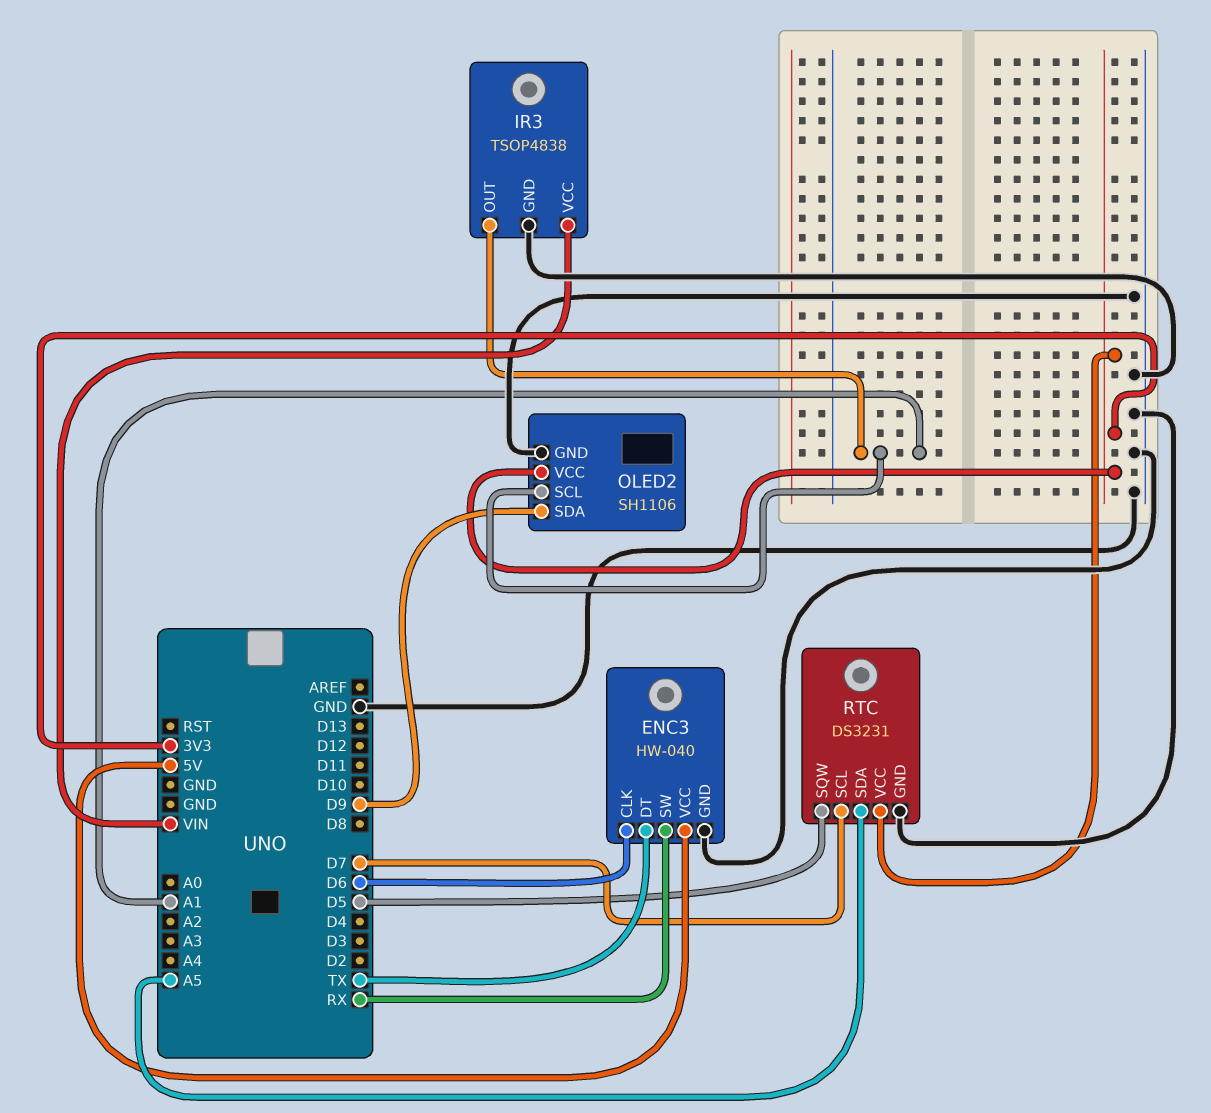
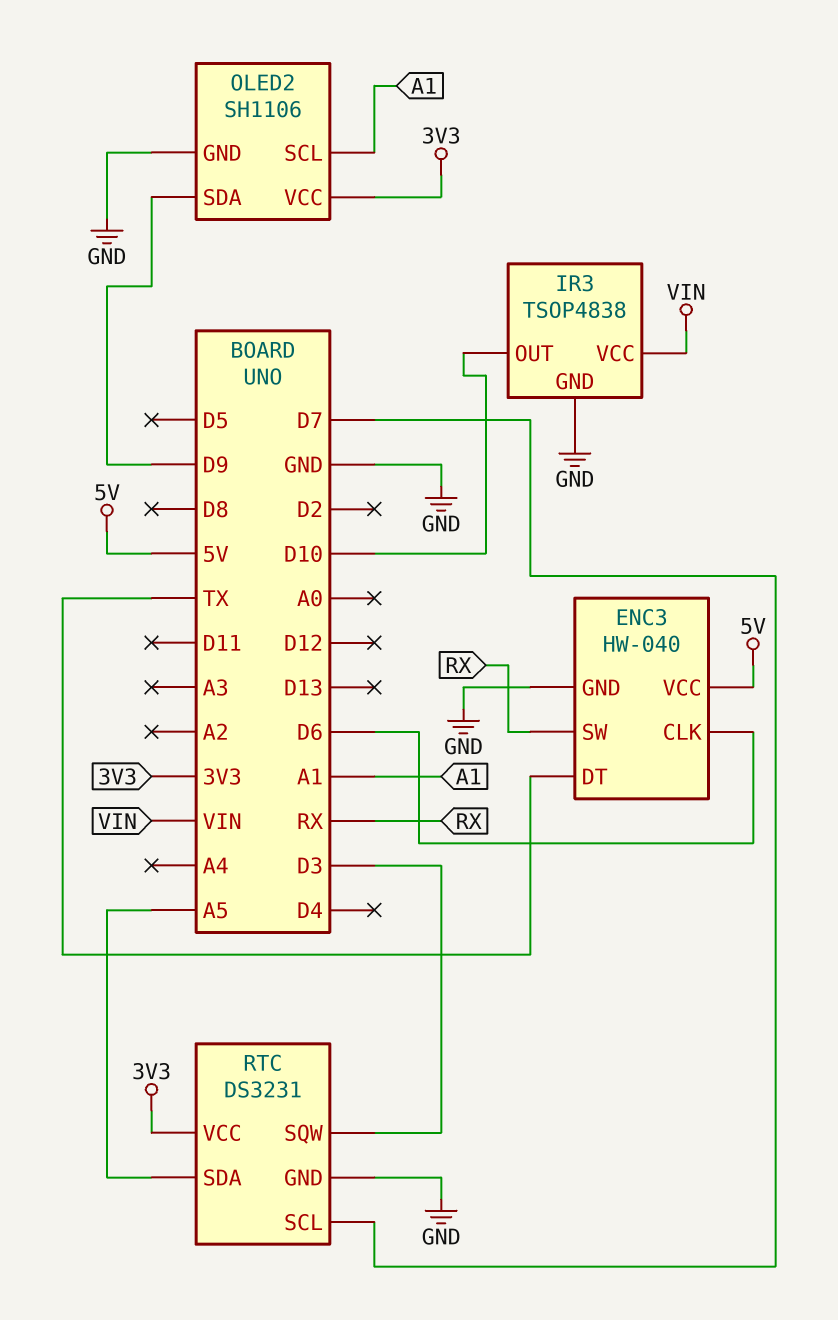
IR3 pin OUT: A1 -> D10
RTC pin SQW: D5 -> D3

